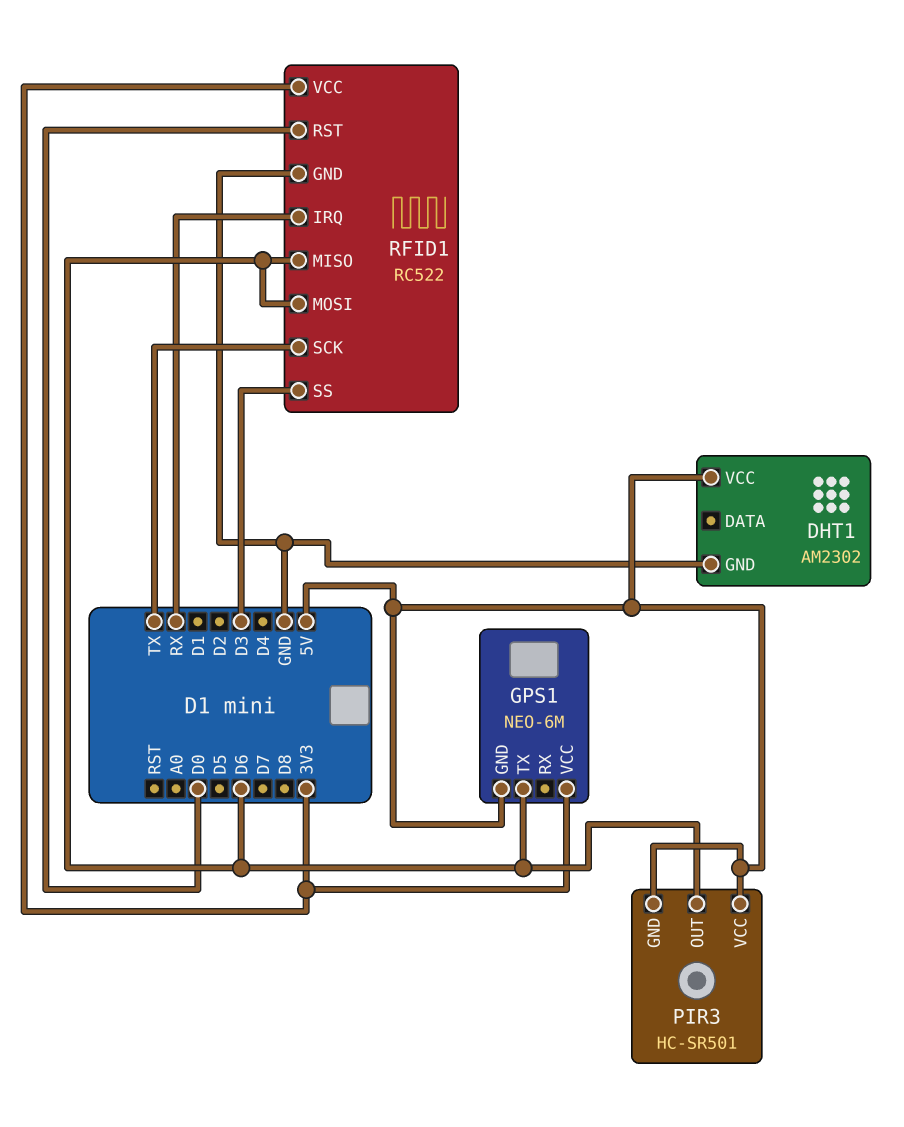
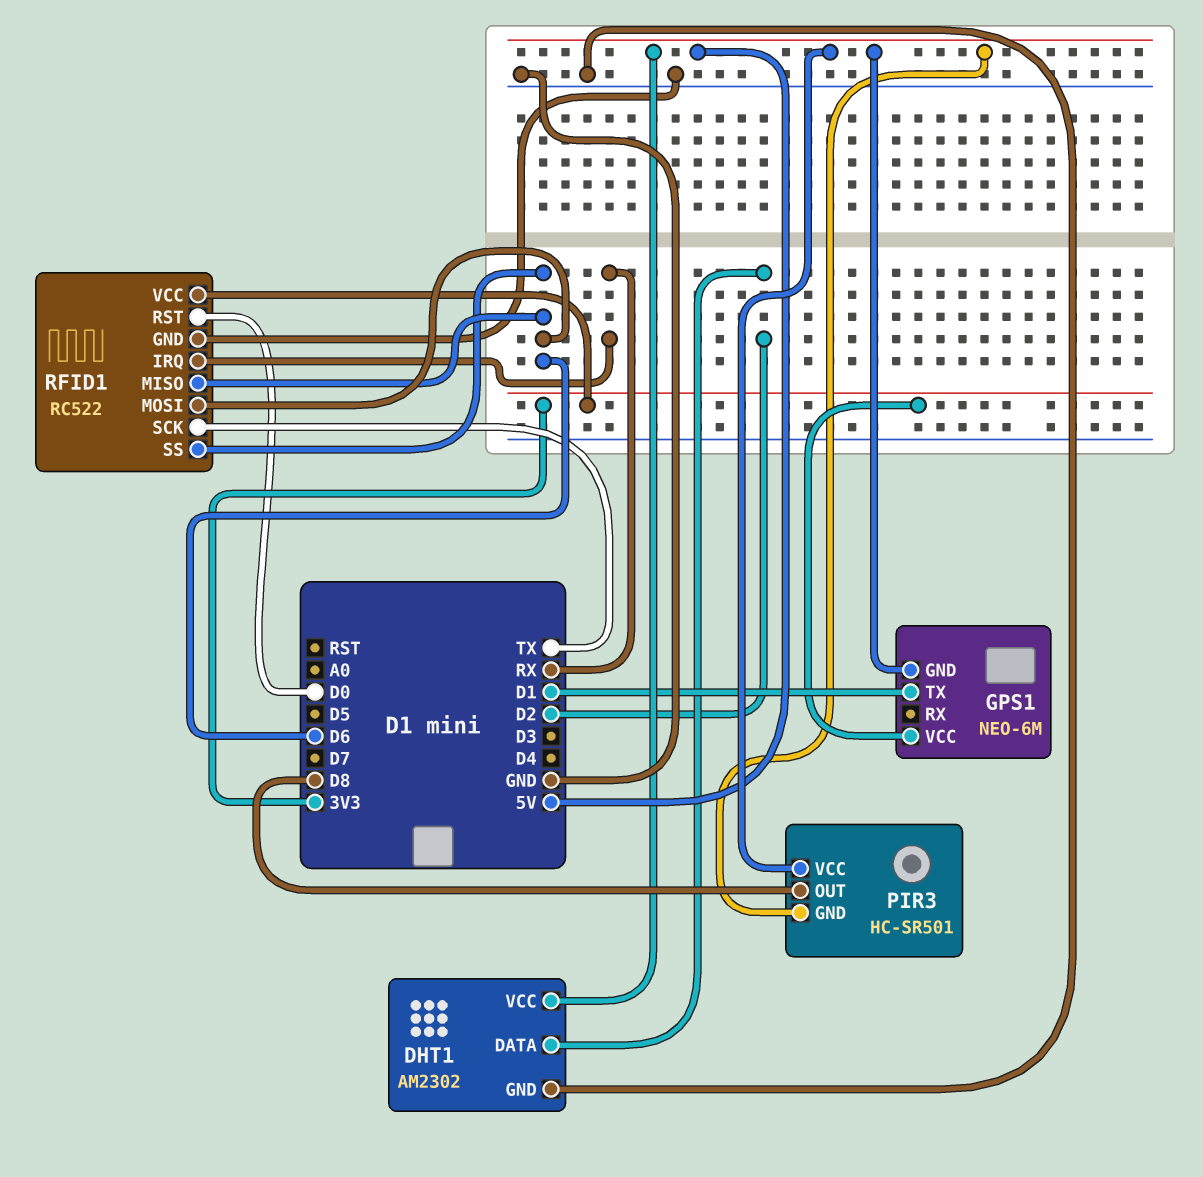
DHT1 pin DATA: none -> D2
GPS1 pin TX: D6 -> D1
PIR3 pin OUT: D6 -> D8
RFID1 pin SS: D3 -> D6

